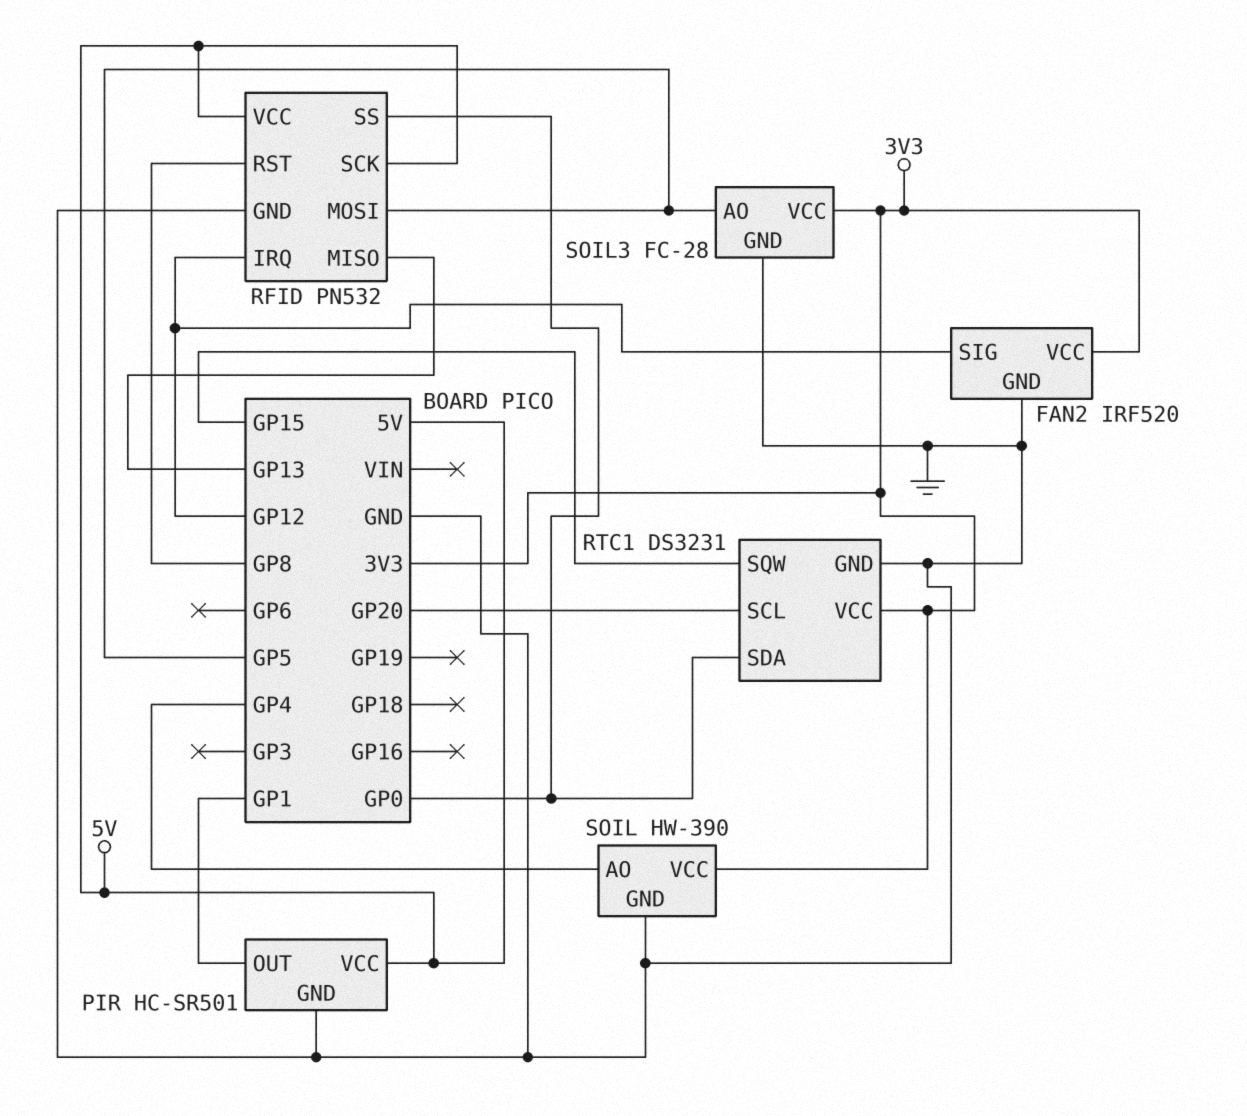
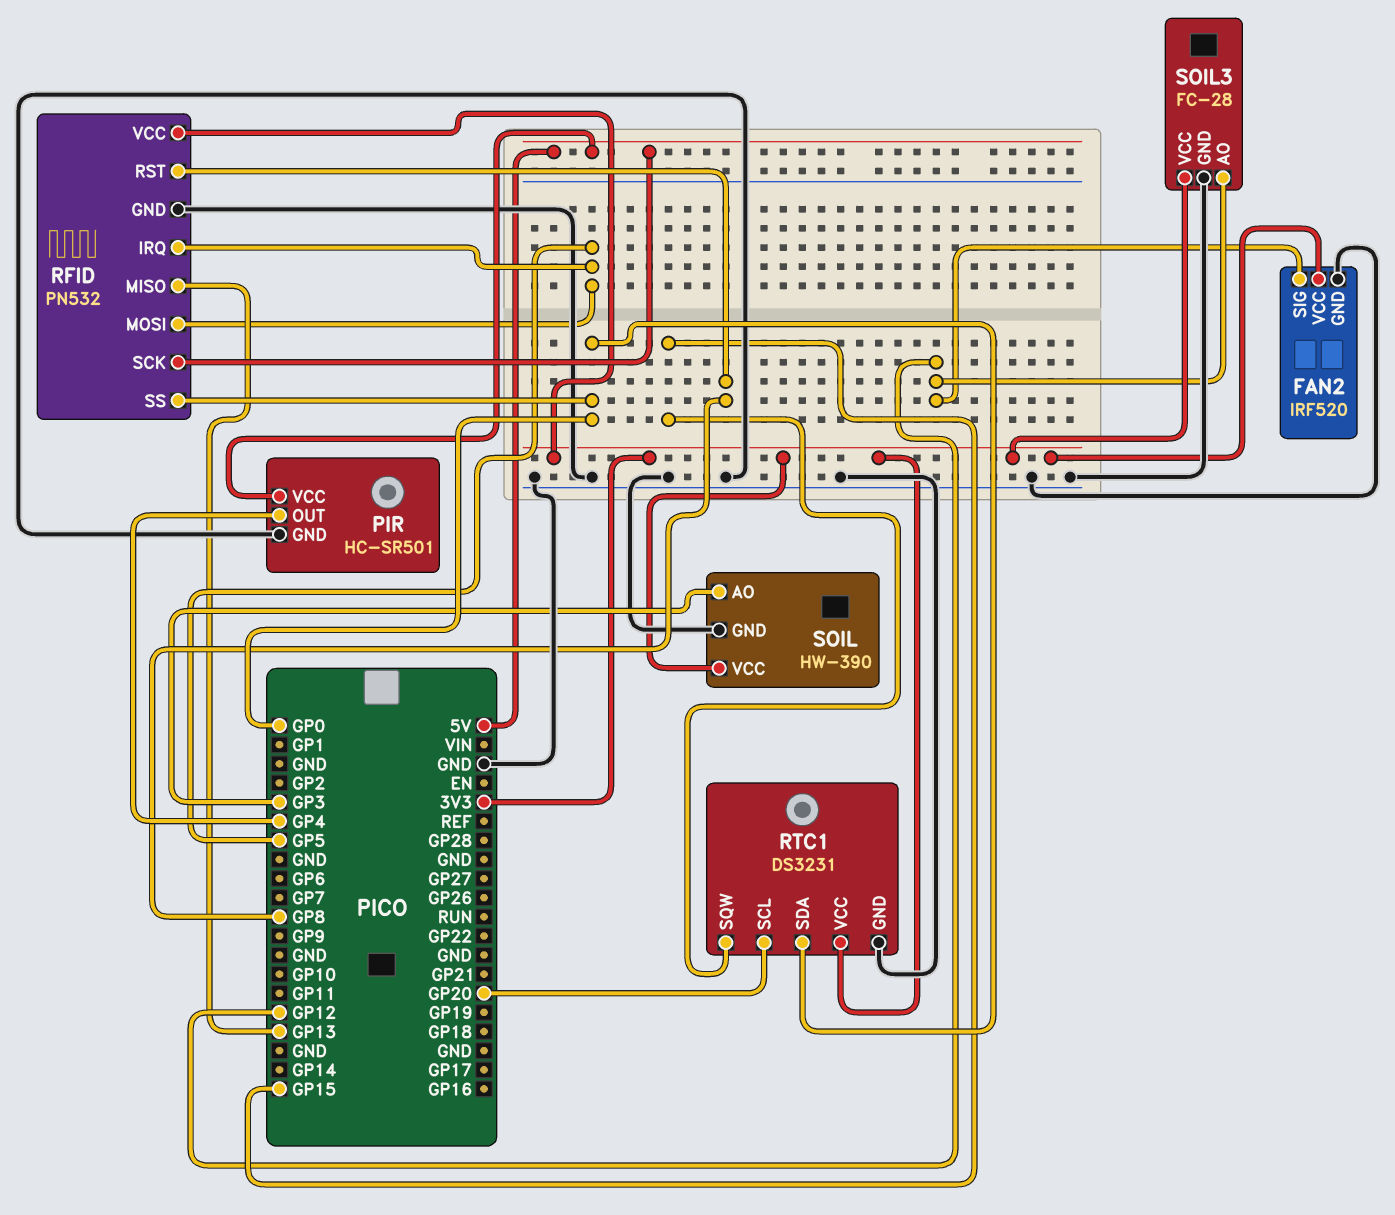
PIR pin OUT: GP1 -> GP4
RFID pin IRQ: GP12 -> GP5
RFID pin VCC: 5V -> 3V3
SOIL pin AO: GP4 -> GP3
SOIL3 pin AO: GP5 -> GP12

